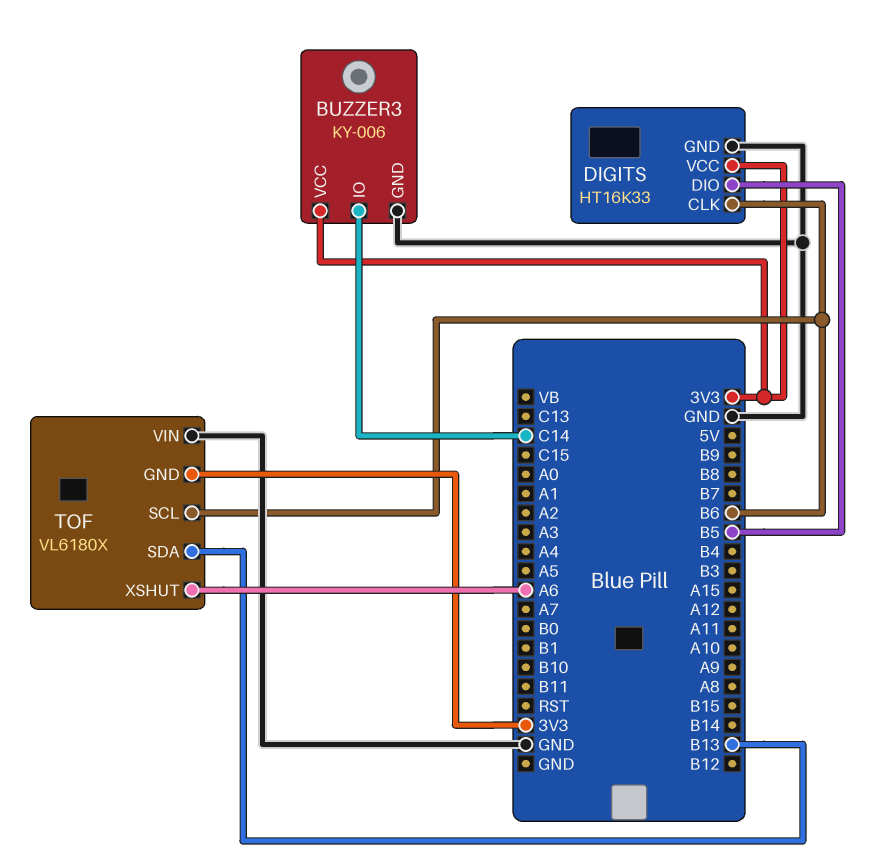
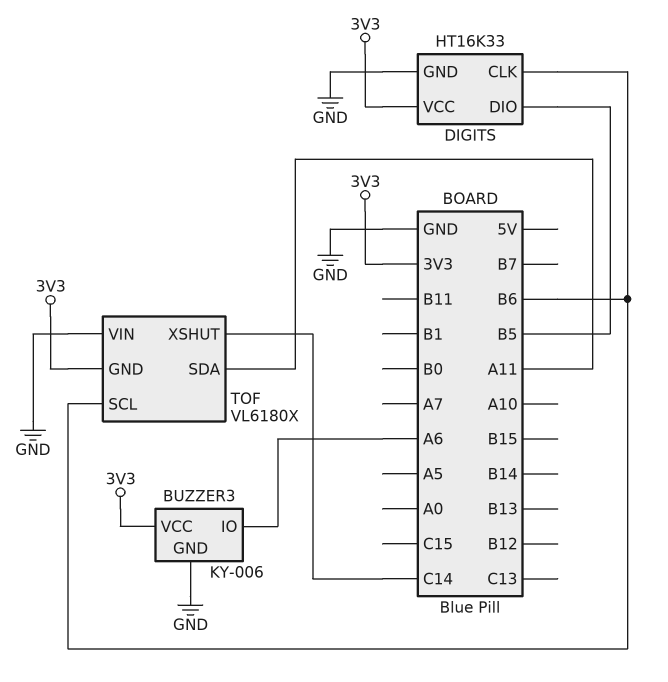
BUZZER3 pin IO: C14 -> A6
TOF pin SDA: B13 -> A11
TOF pin XSHUT: A6 -> C14

